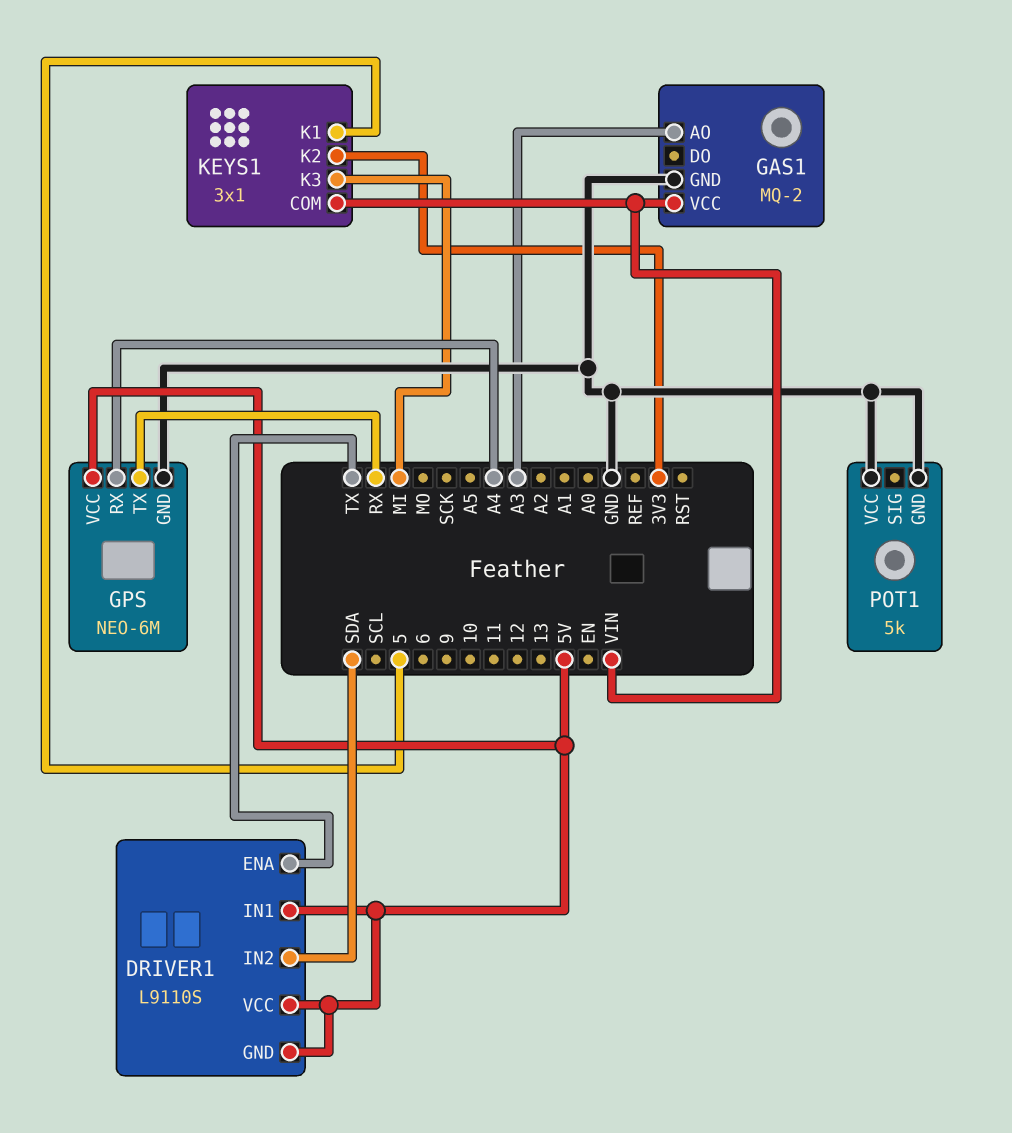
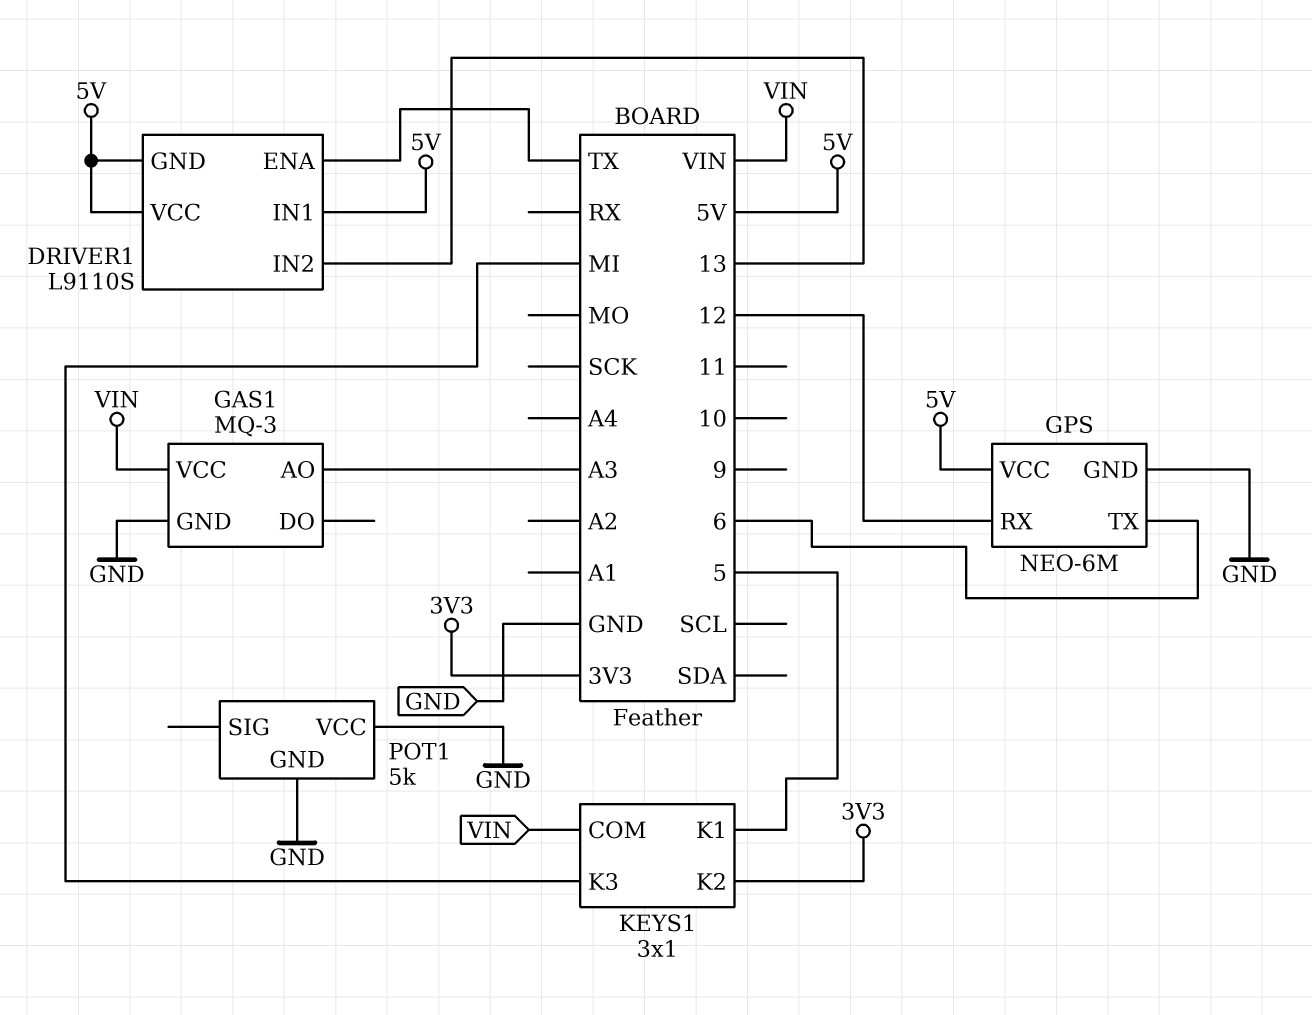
DRIVER1 pin IN2: SDA -> 13
GAS1: MQ-2 -> MQ-3
GPS pin RX: A4 -> 12
GPS pin TX: RX -> 6

